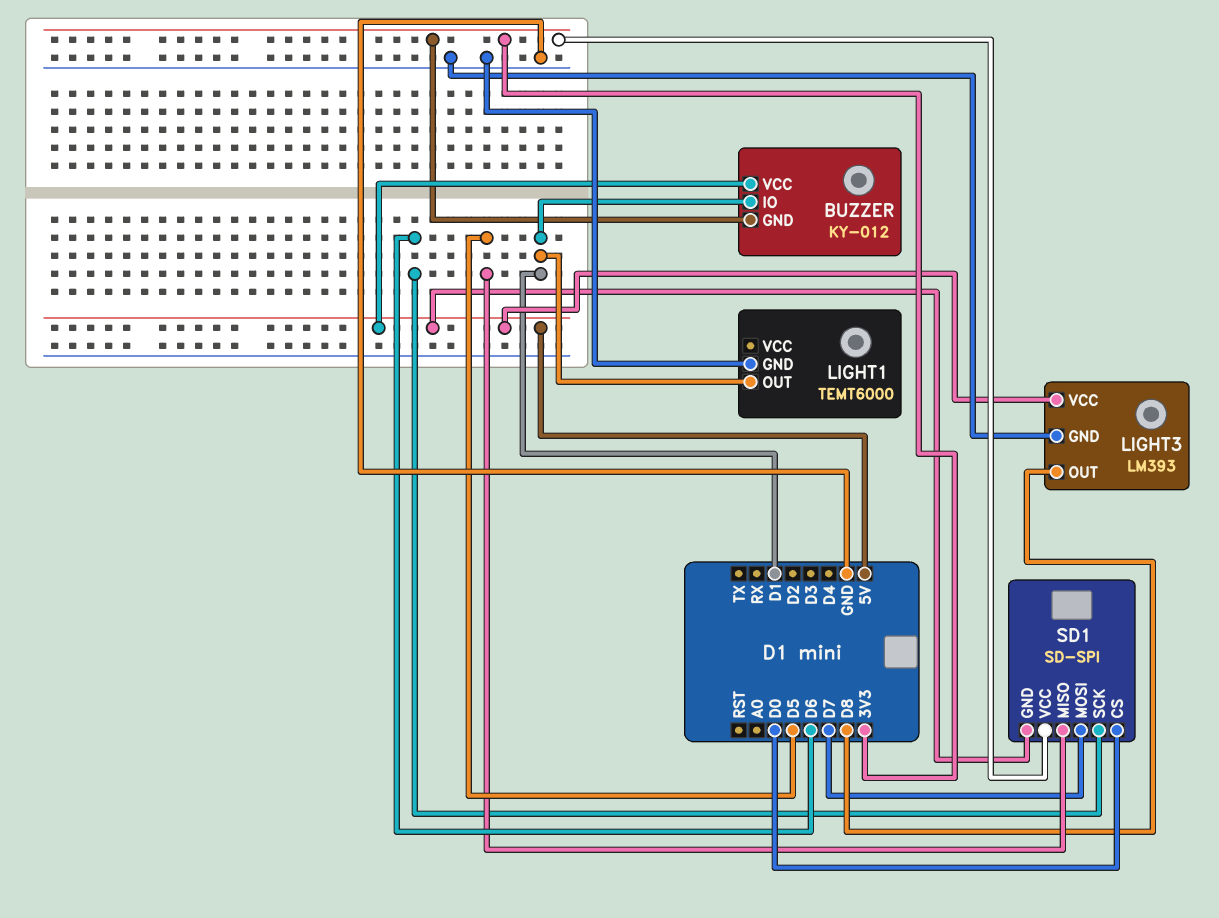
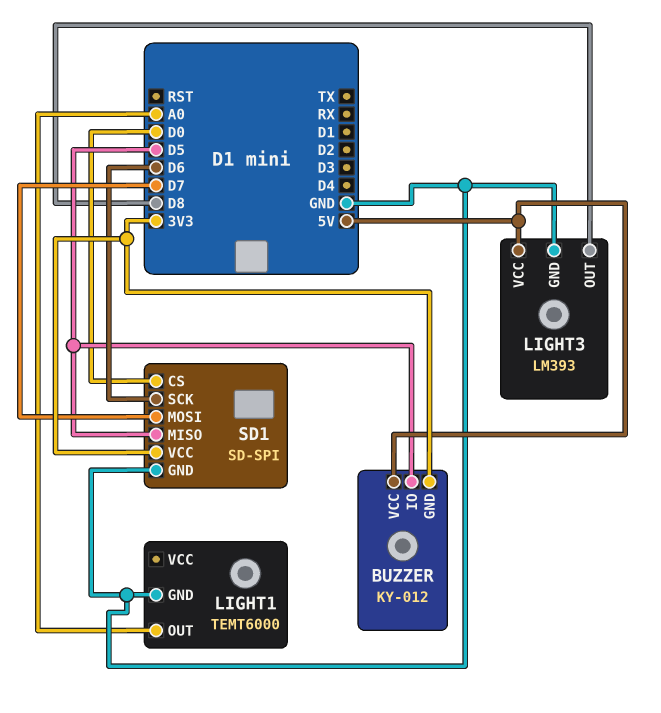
BUZZER pin IO: D1 -> D5
LIGHT1 pin OUT: D1 -> A0
SD1 pin GND: 5V -> GND

